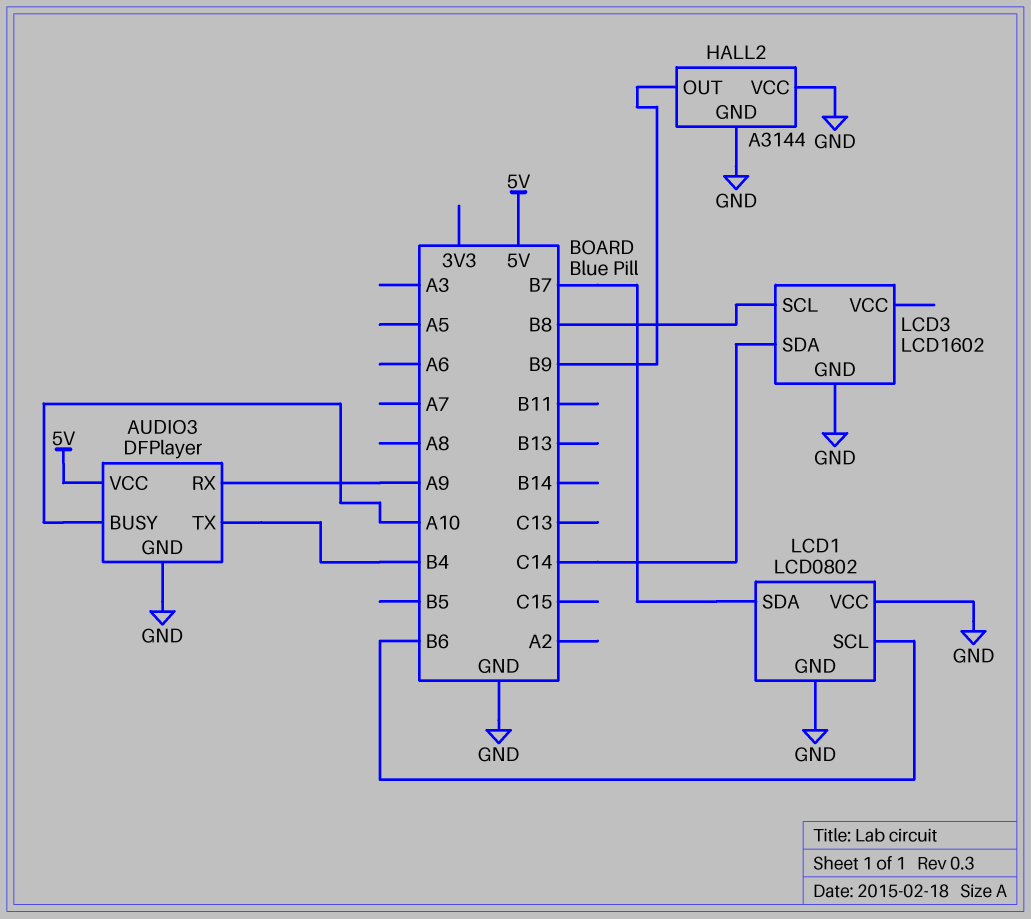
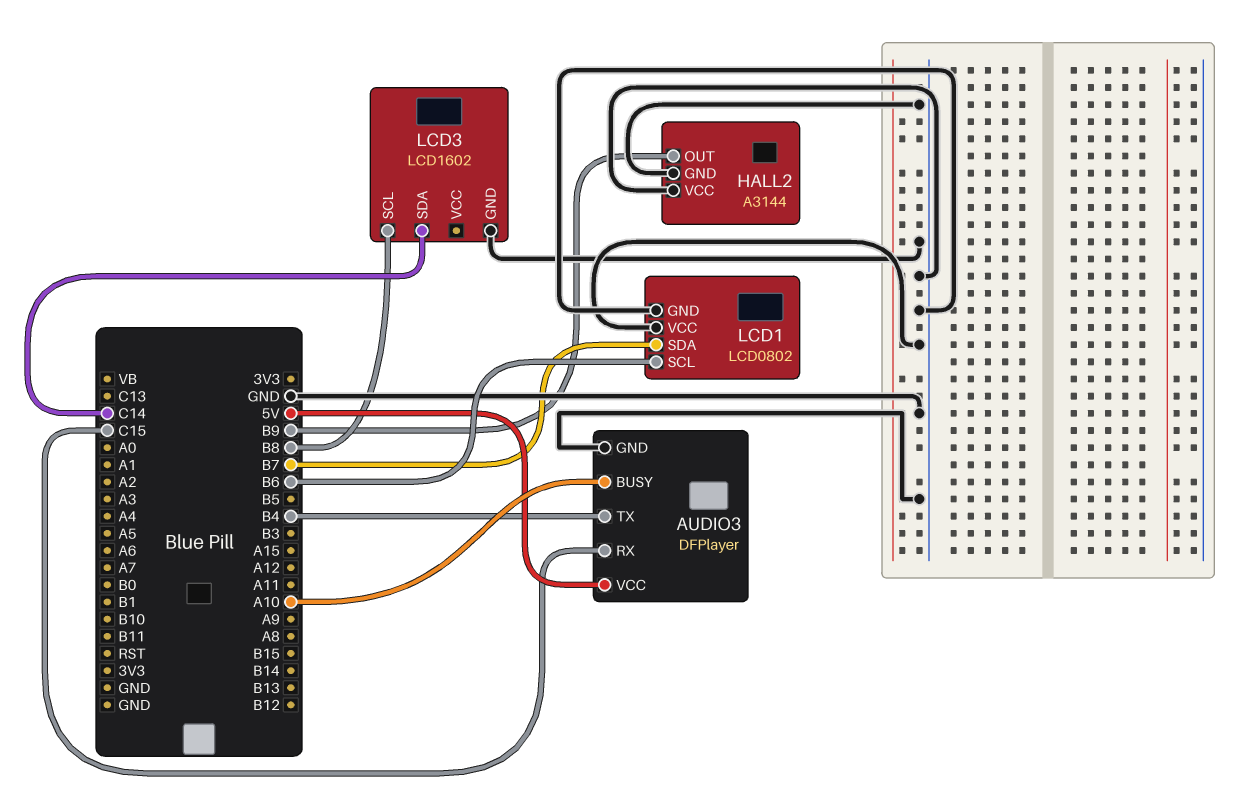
AUDIO3 pin RX: A9 -> C15

